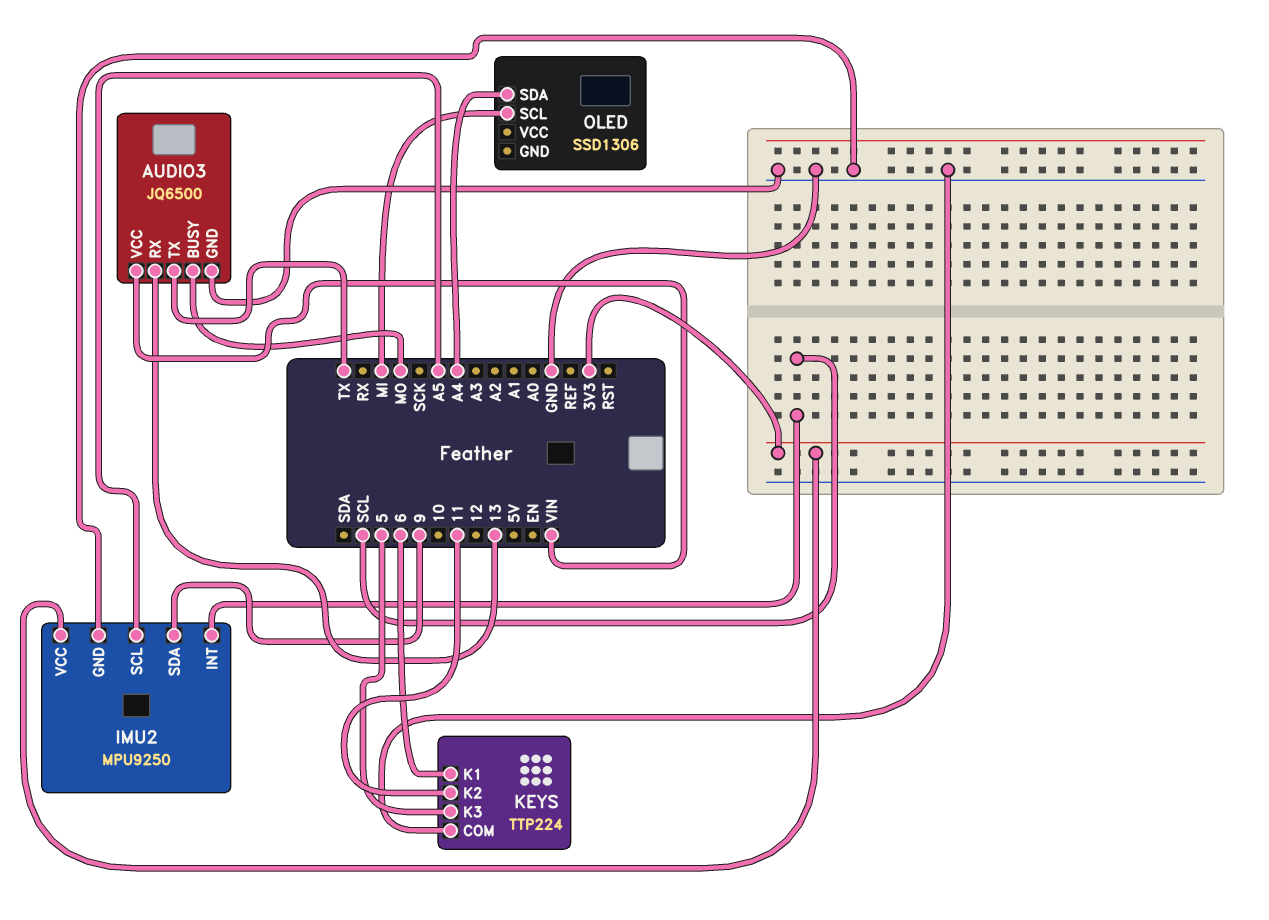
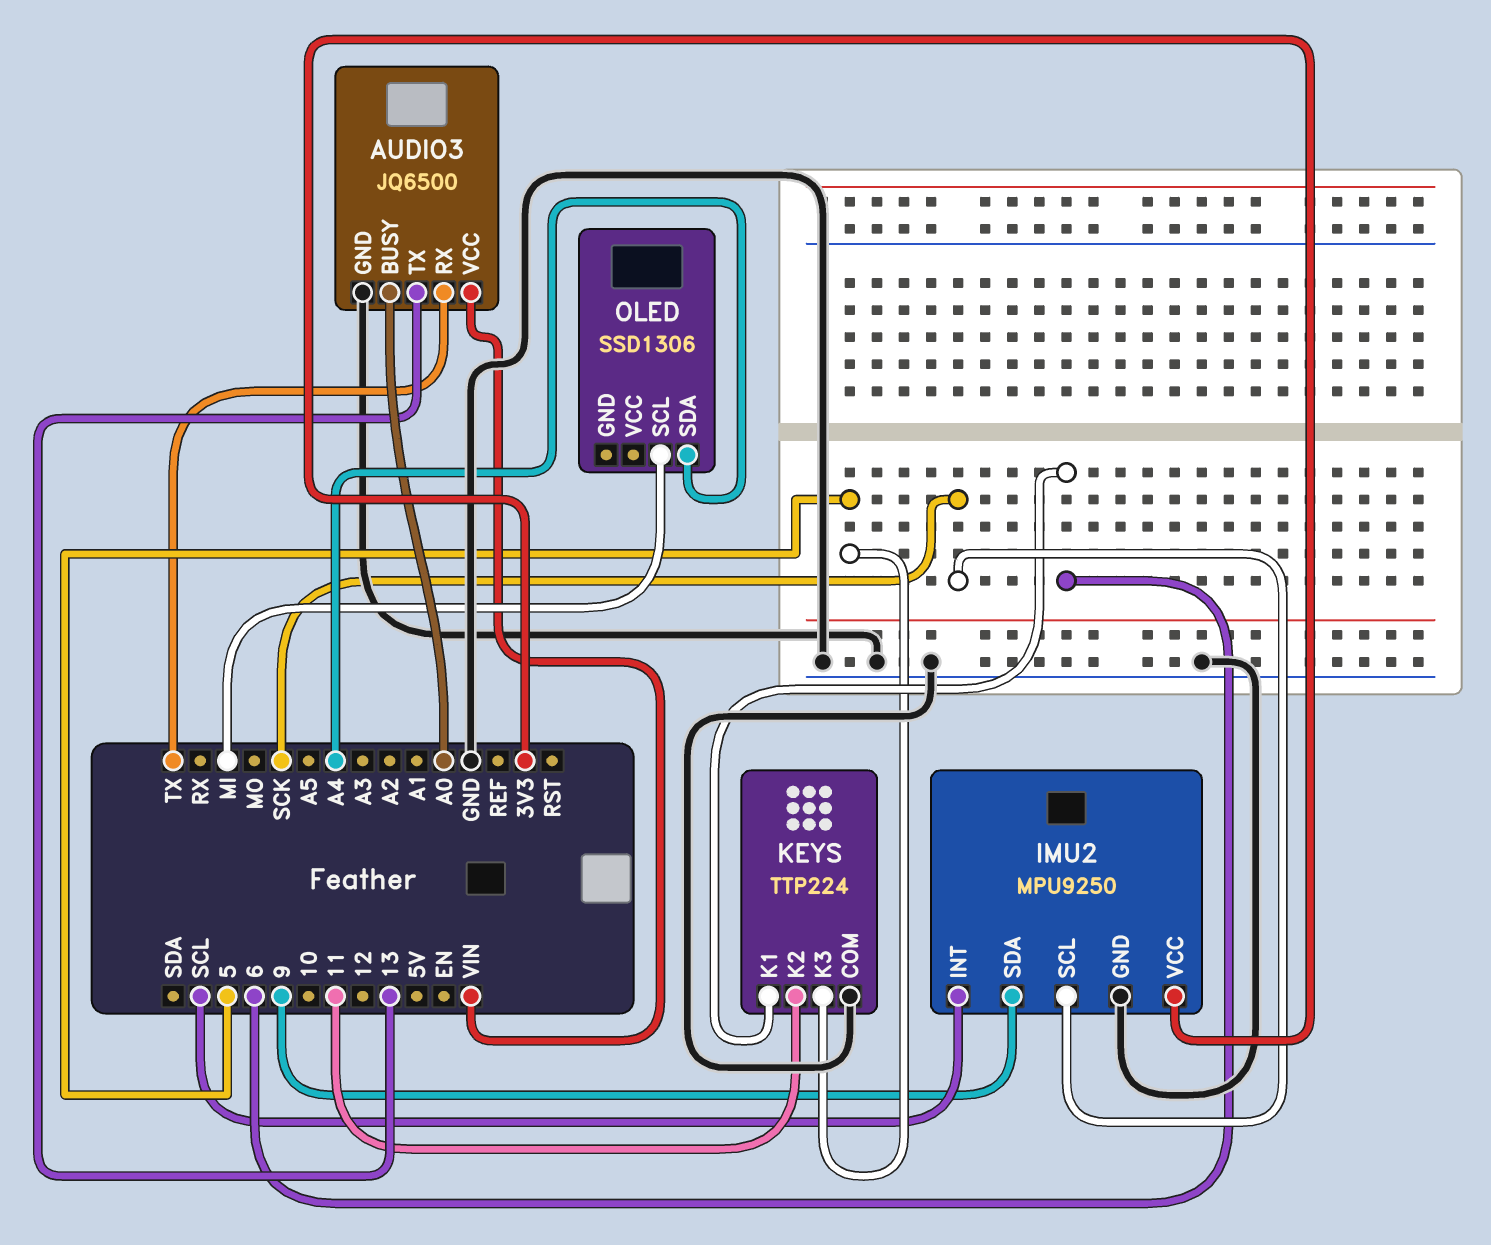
AUDIO3 pin BUSY: MO -> A0
AUDIO3 pin RX: 13 -> TX
AUDIO3 pin TX: TX -> 13
IMU2 pin SCL: A5 -> SCK

